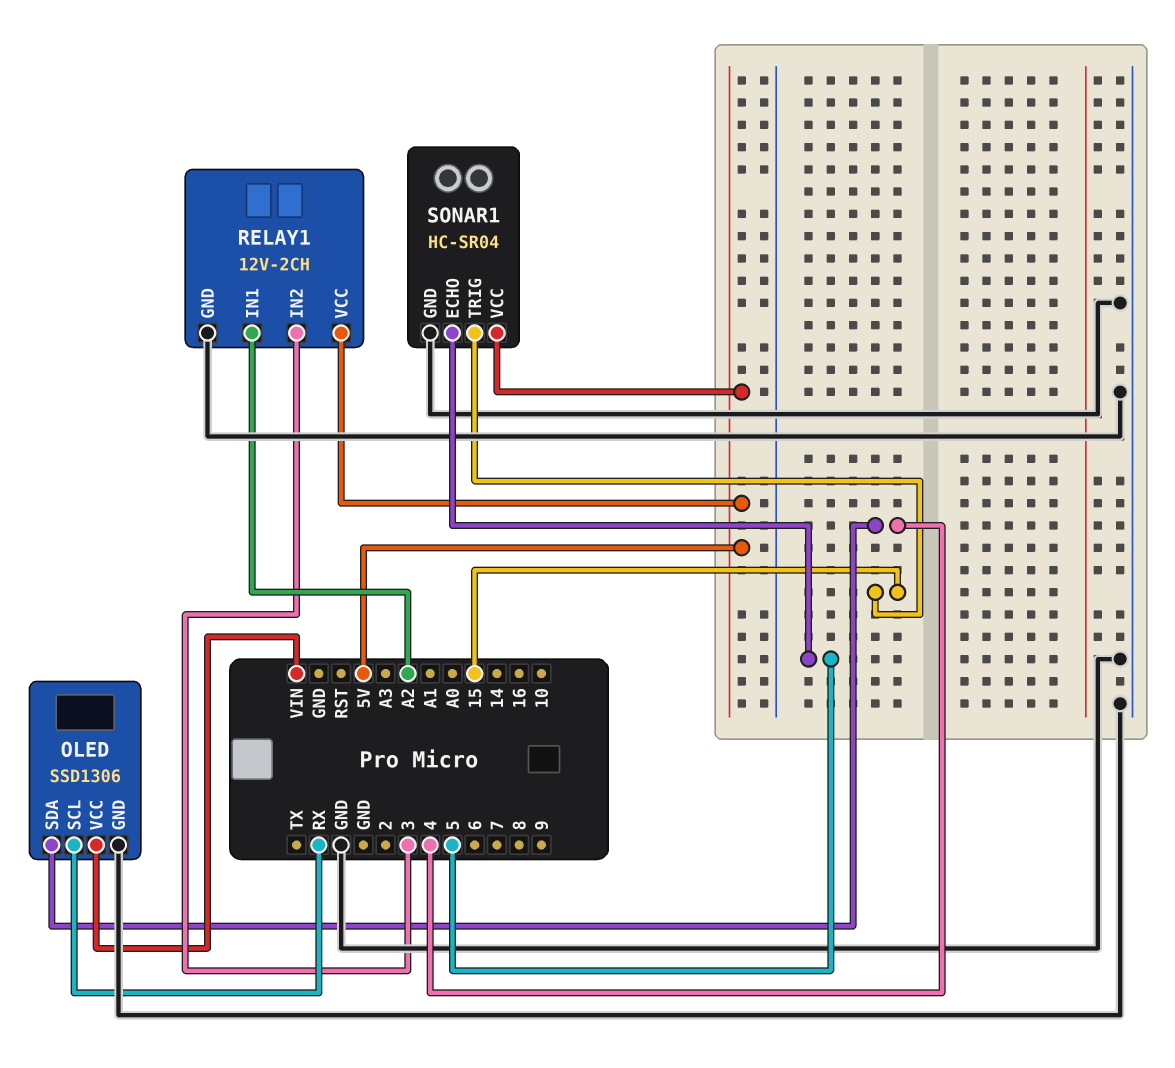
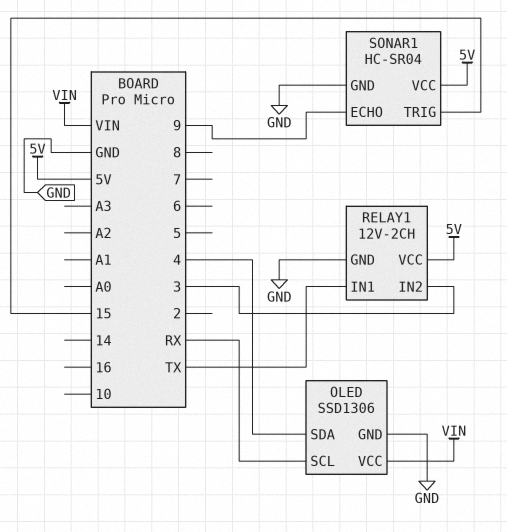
RELAY1 pin IN1: A2 -> TX
SONAR1 pin ECHO: 5 -> 9

